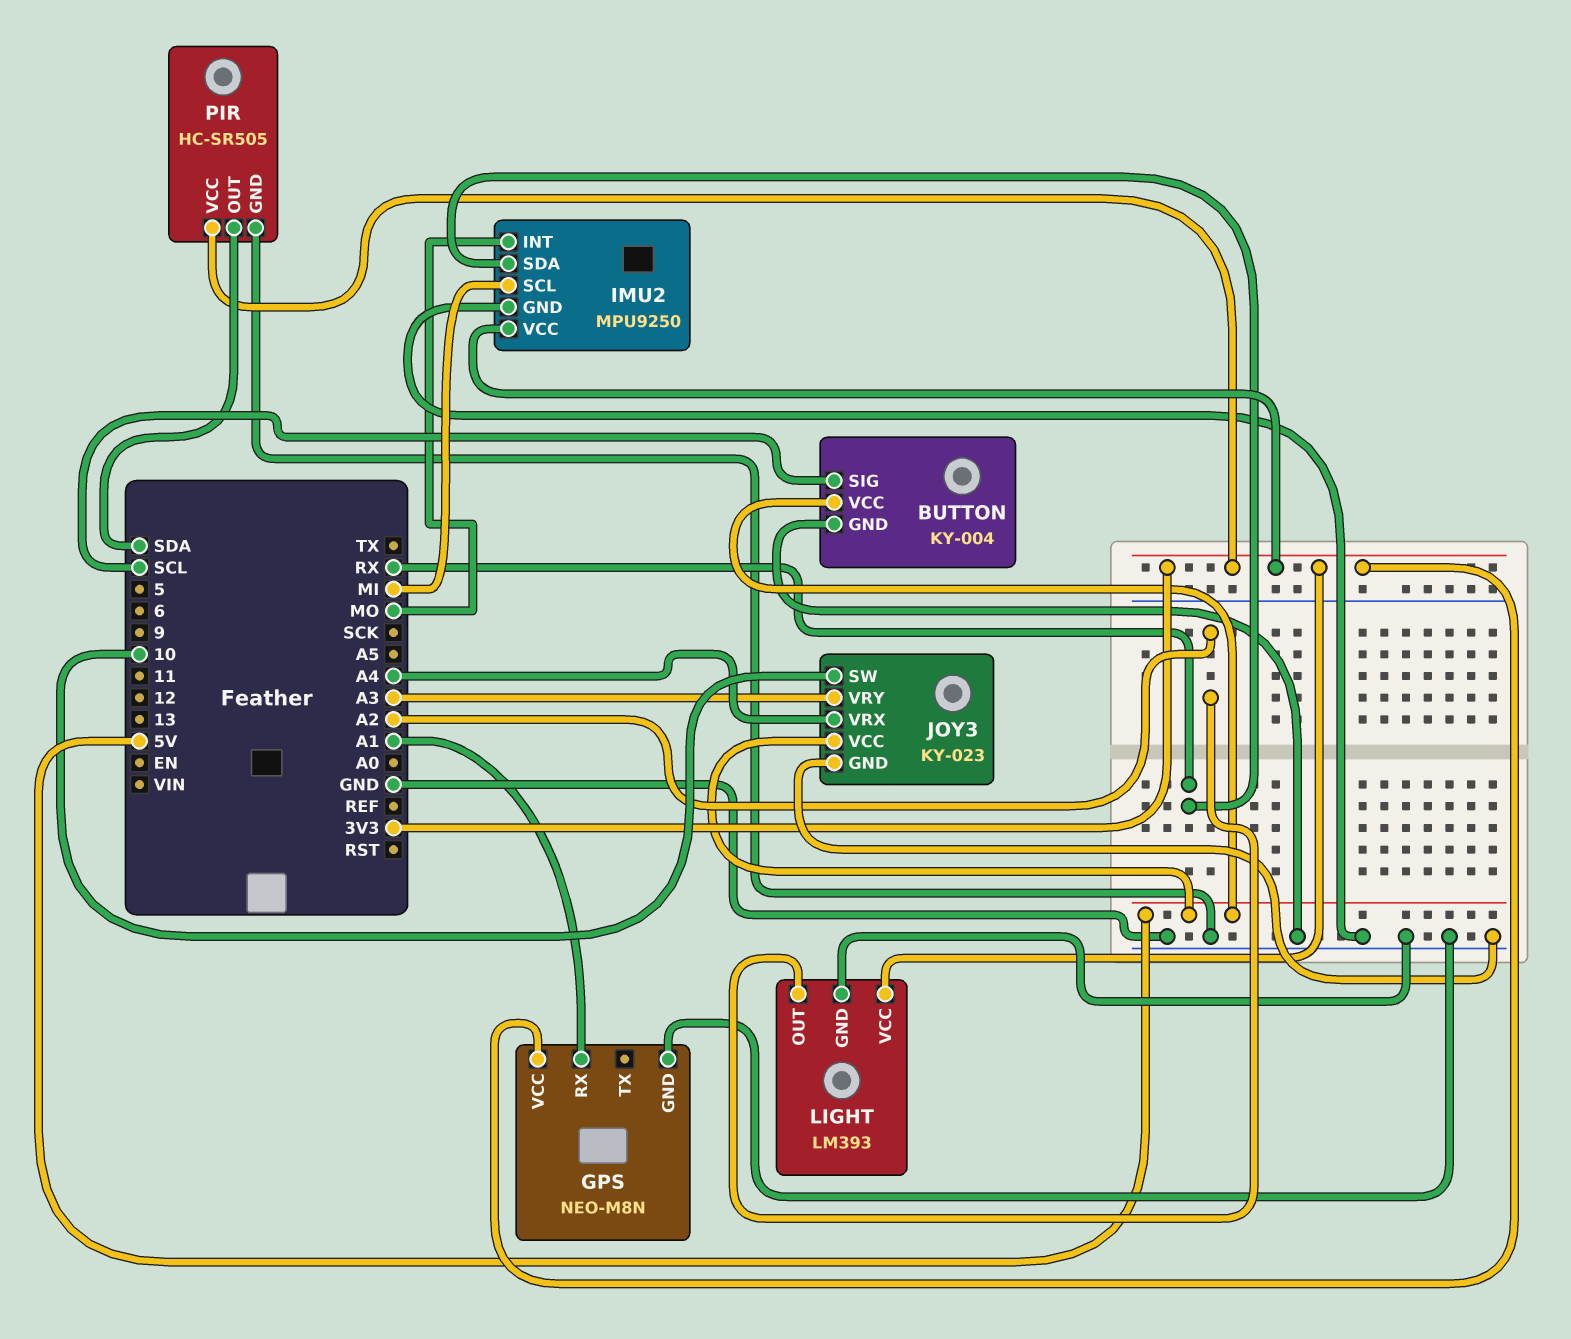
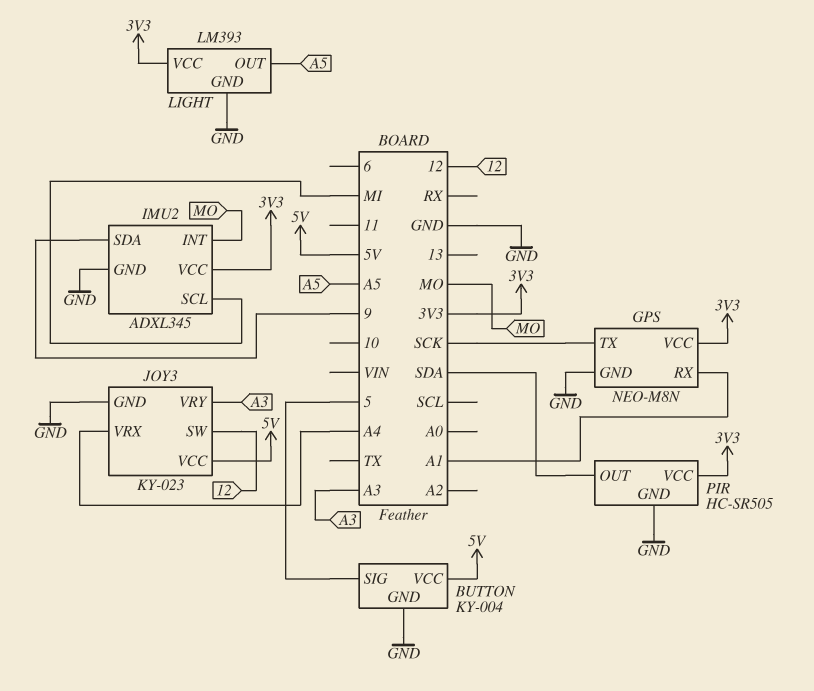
BUTTON pin SIG: SCL -> 5
GPS pin TX: none -> SCK
IMU2: MPU9250 -> ADXL345
IMU2 pin SDA: RX -> 9
JOY3 pin SW: 10 -> 12
LIGHT pin OUT: A2 -> A5

